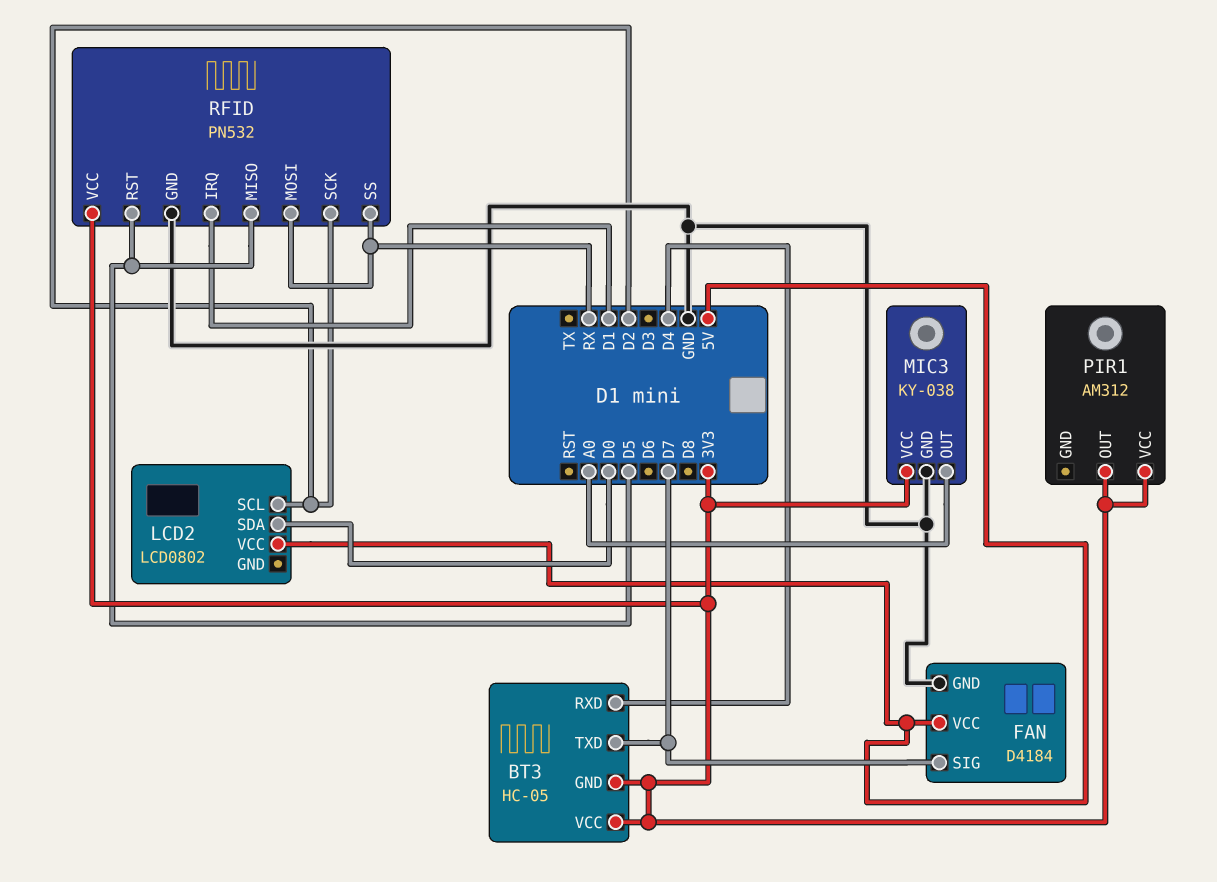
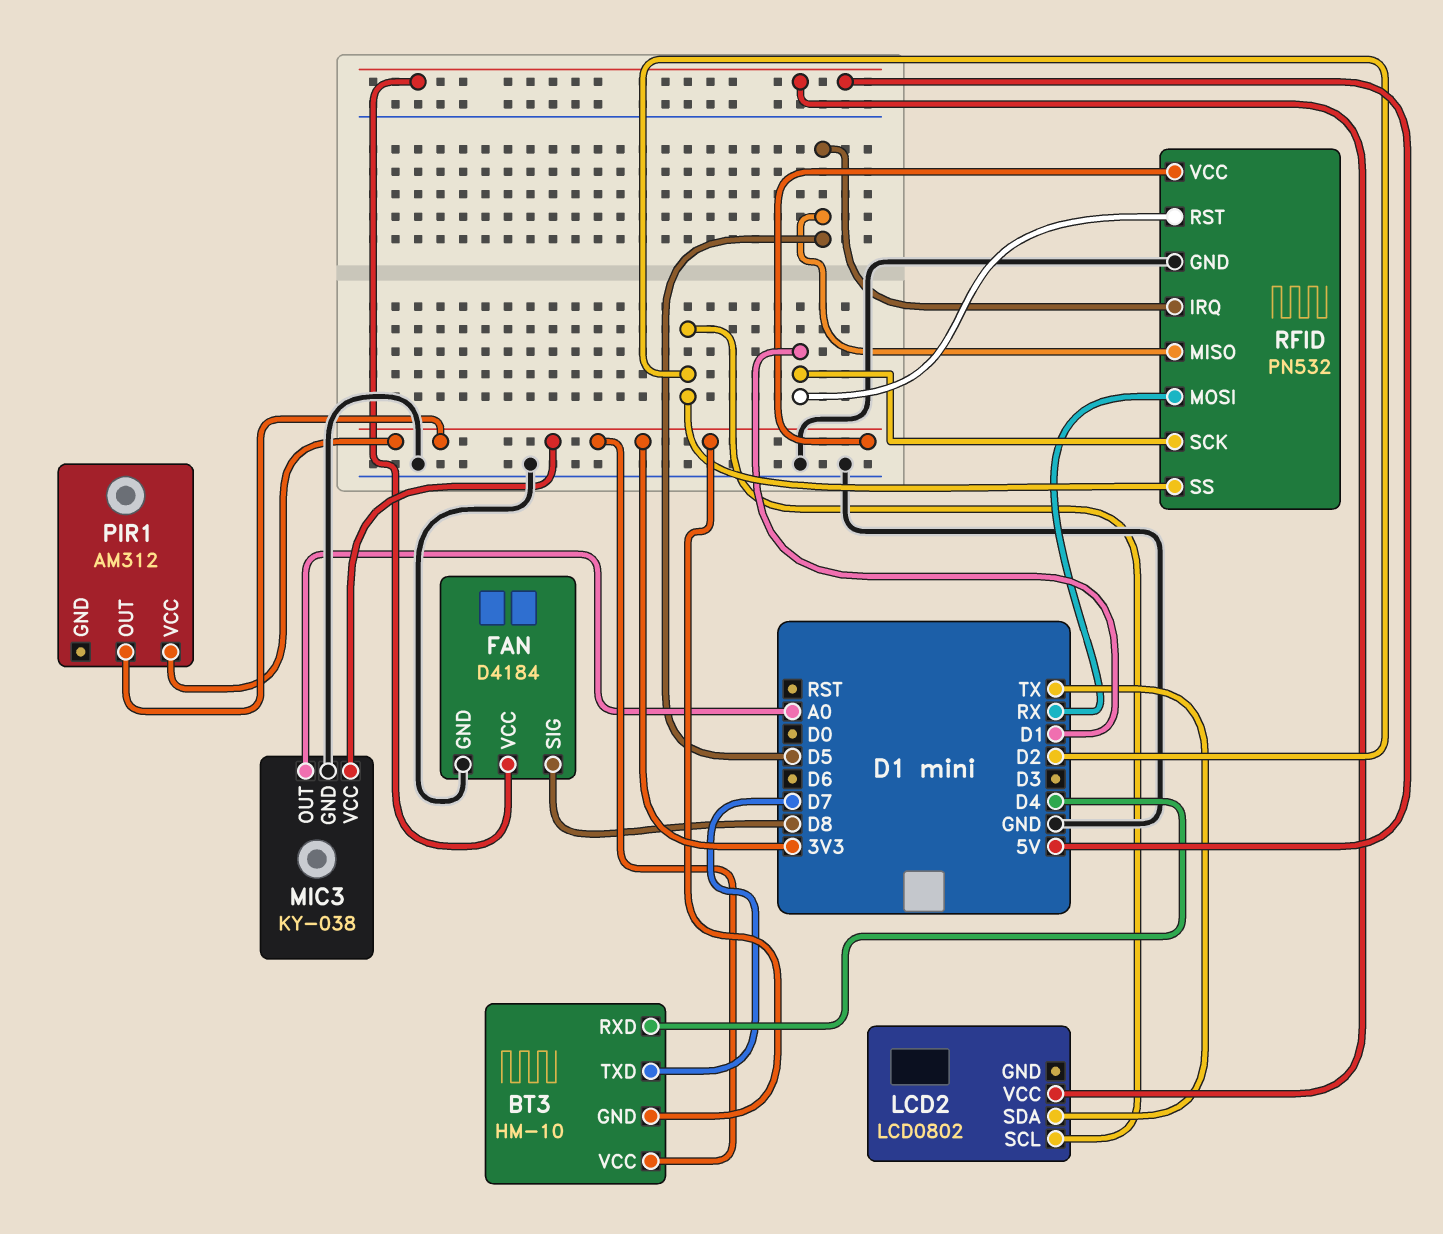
BT3: HC-05 -> HM-10
FAN pin SIG: D7 -> D8
LCD2 pin SDA: D0 -> TX
RFID pin IRQ: D1 -> D5
RFID pin RST: D5 -> D1
RFID pin SCK: D2 -> D1
RFID pin SS: RX -> D2

